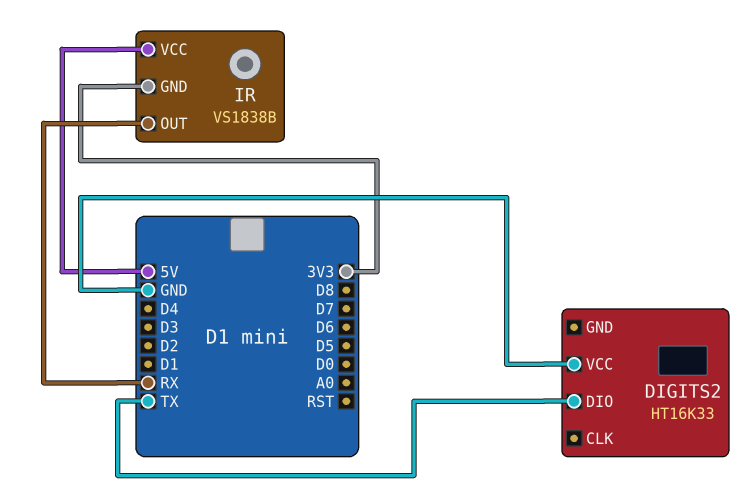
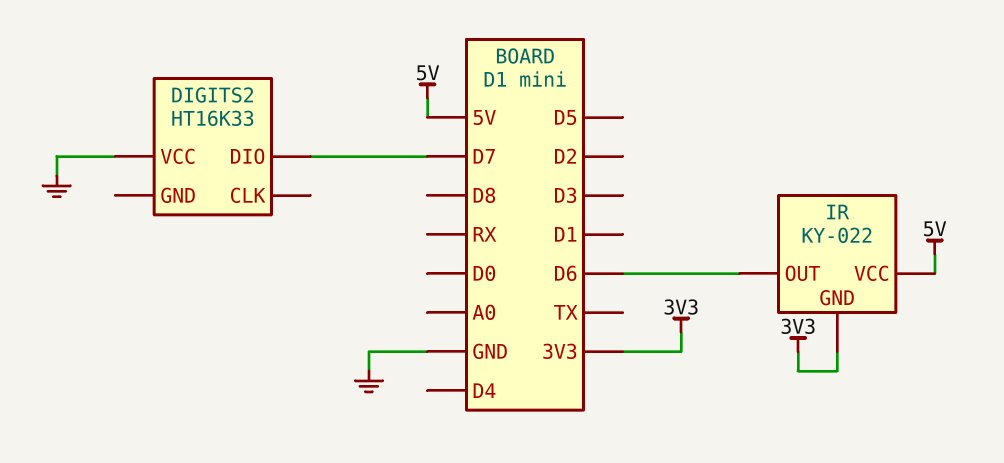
DIGITS2 pin DIO: TX -> D7
IR: VS1838B -> KY-022
IR pin OUT: RX -> D6

